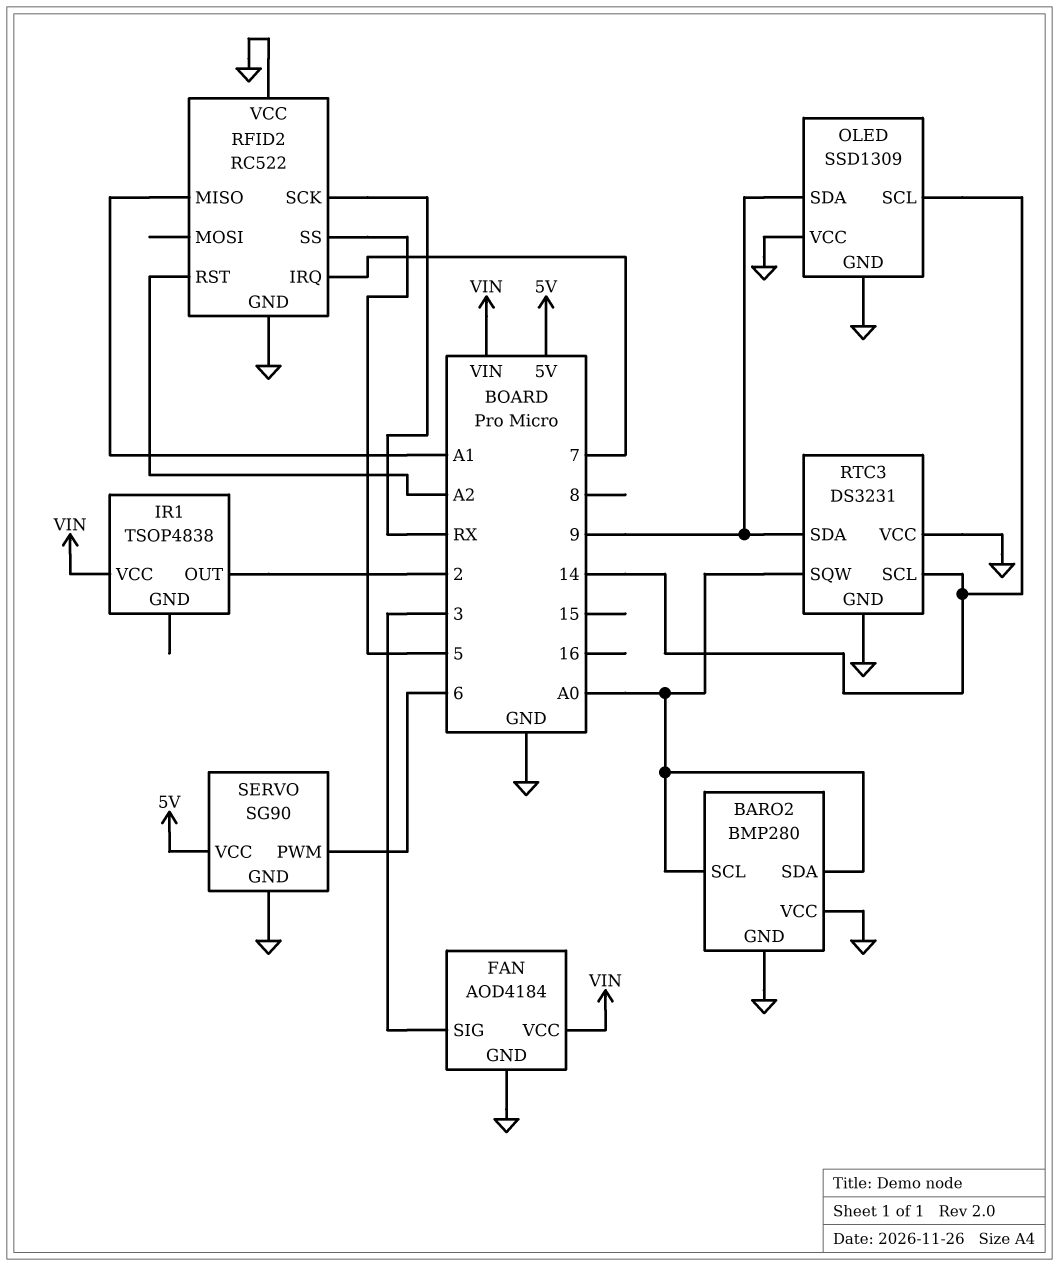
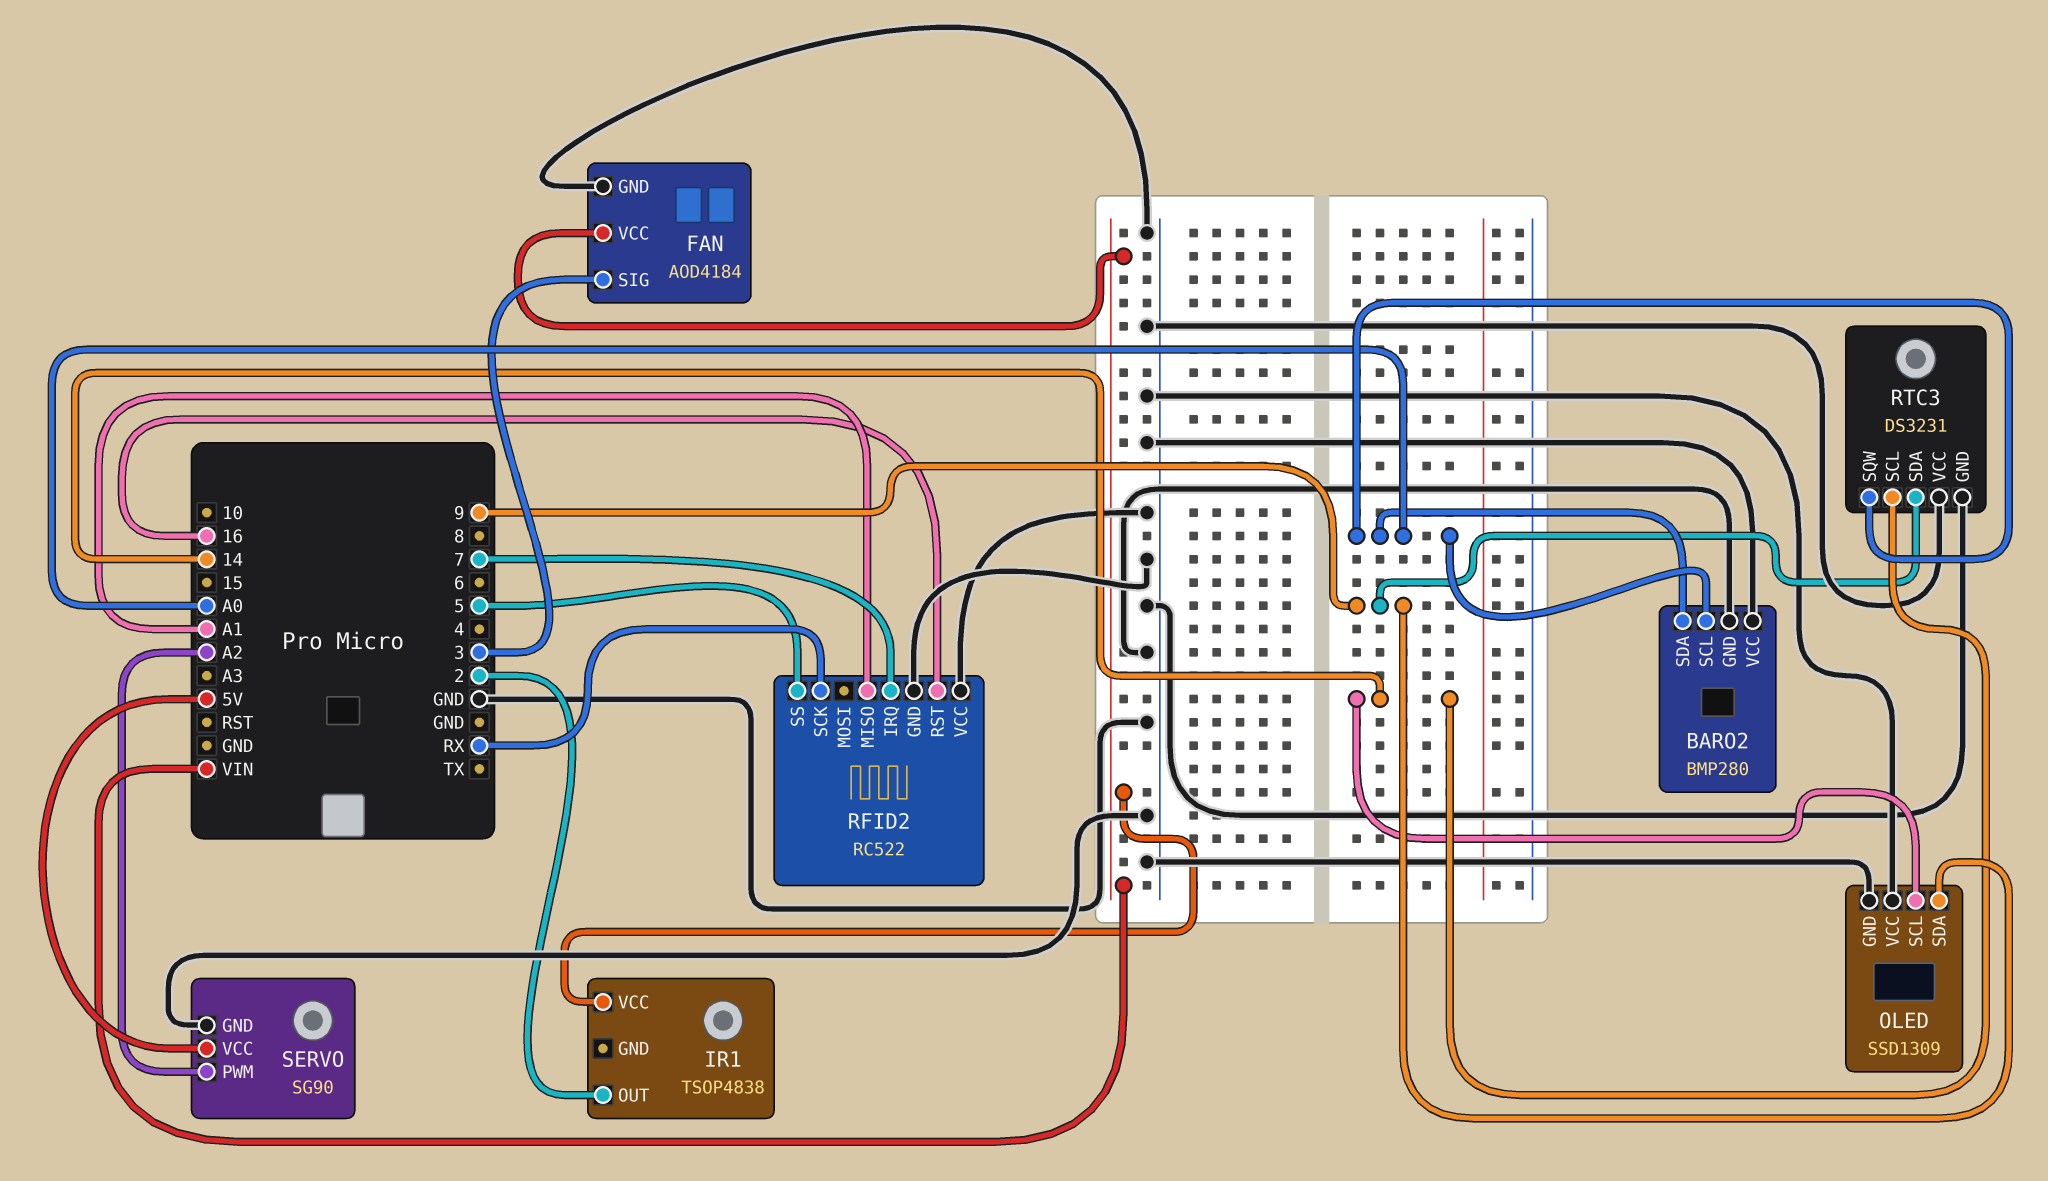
RFID2 pin RST: A2 -> 16
SERVO pin PWM: 6 -> A2

